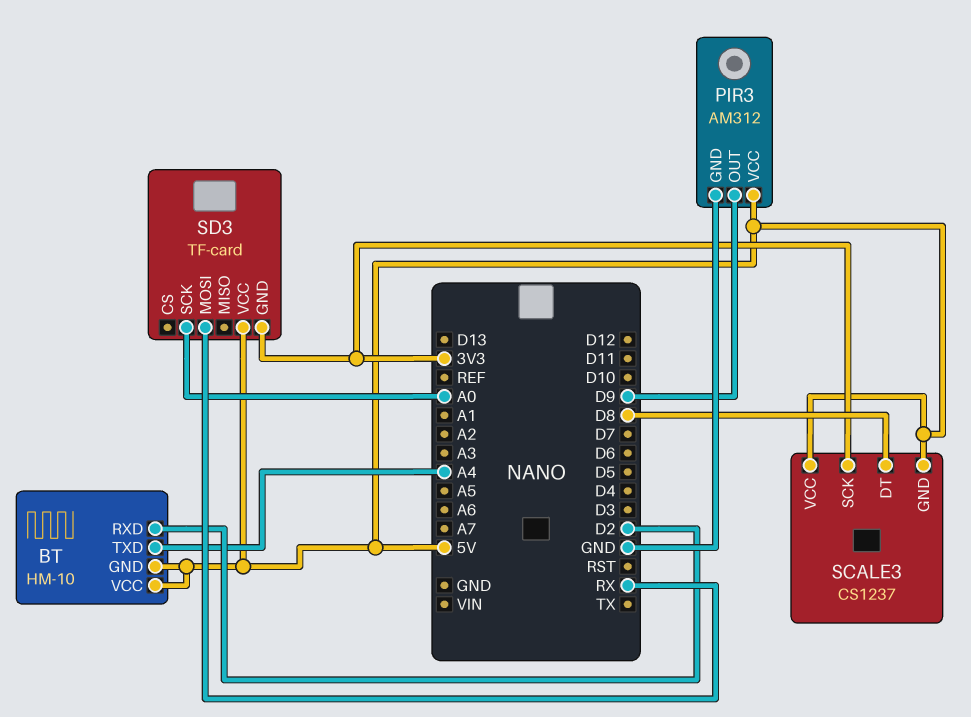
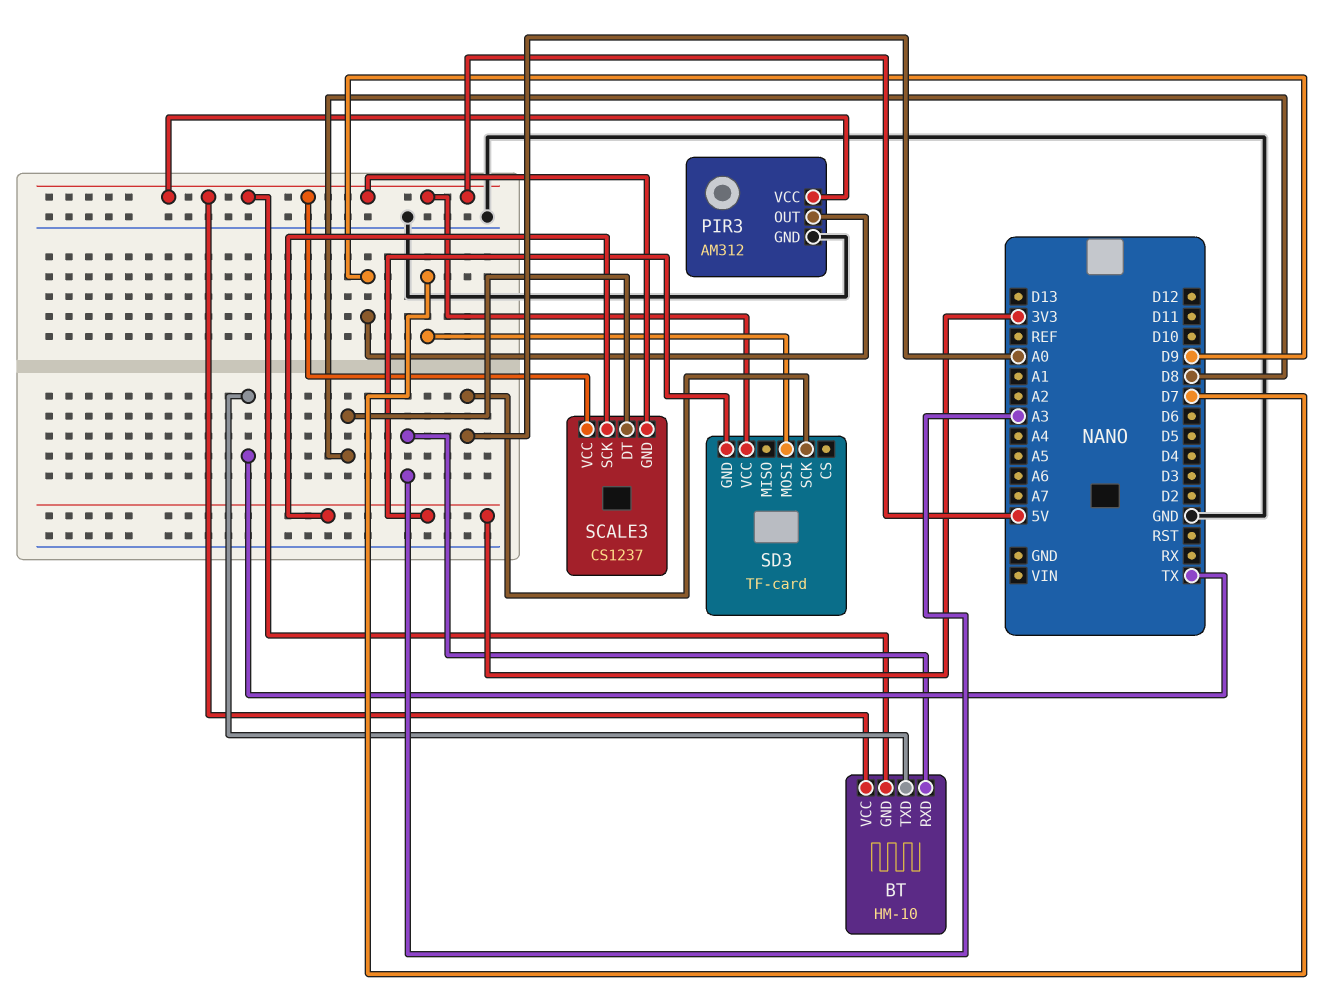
BT pin RXD: D2 -> A3
BT pin TXD: A4 -> TX
SD3 pin MOSI: RX -> D7

